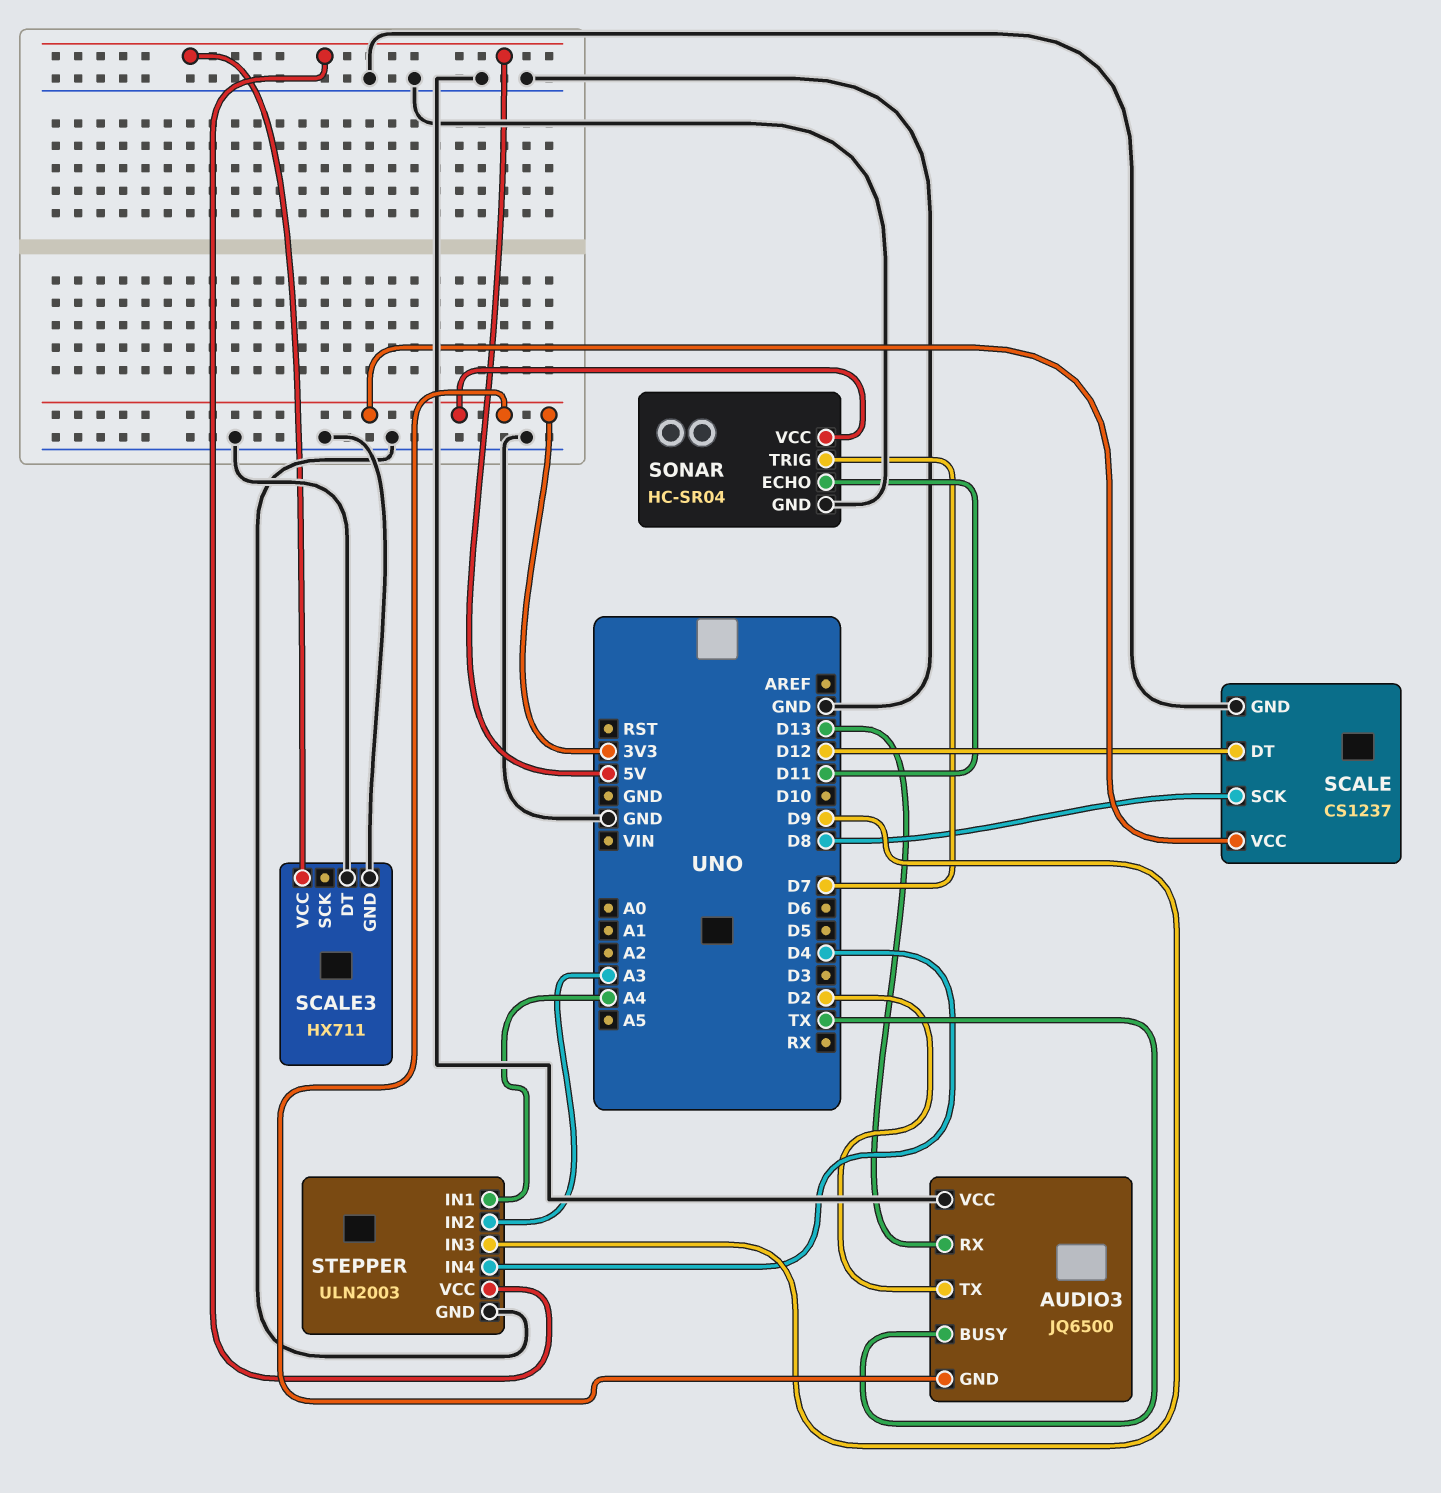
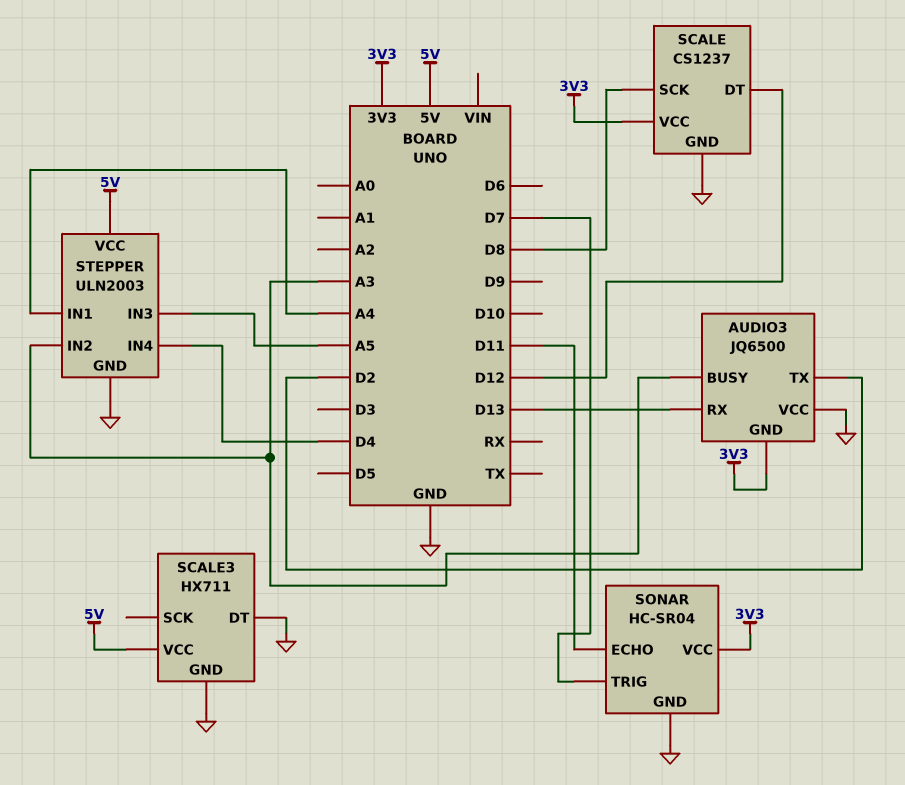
AUDIO3 pin BUSY: TX -> A3
STEPPER pin IN3: D9 -> A5

